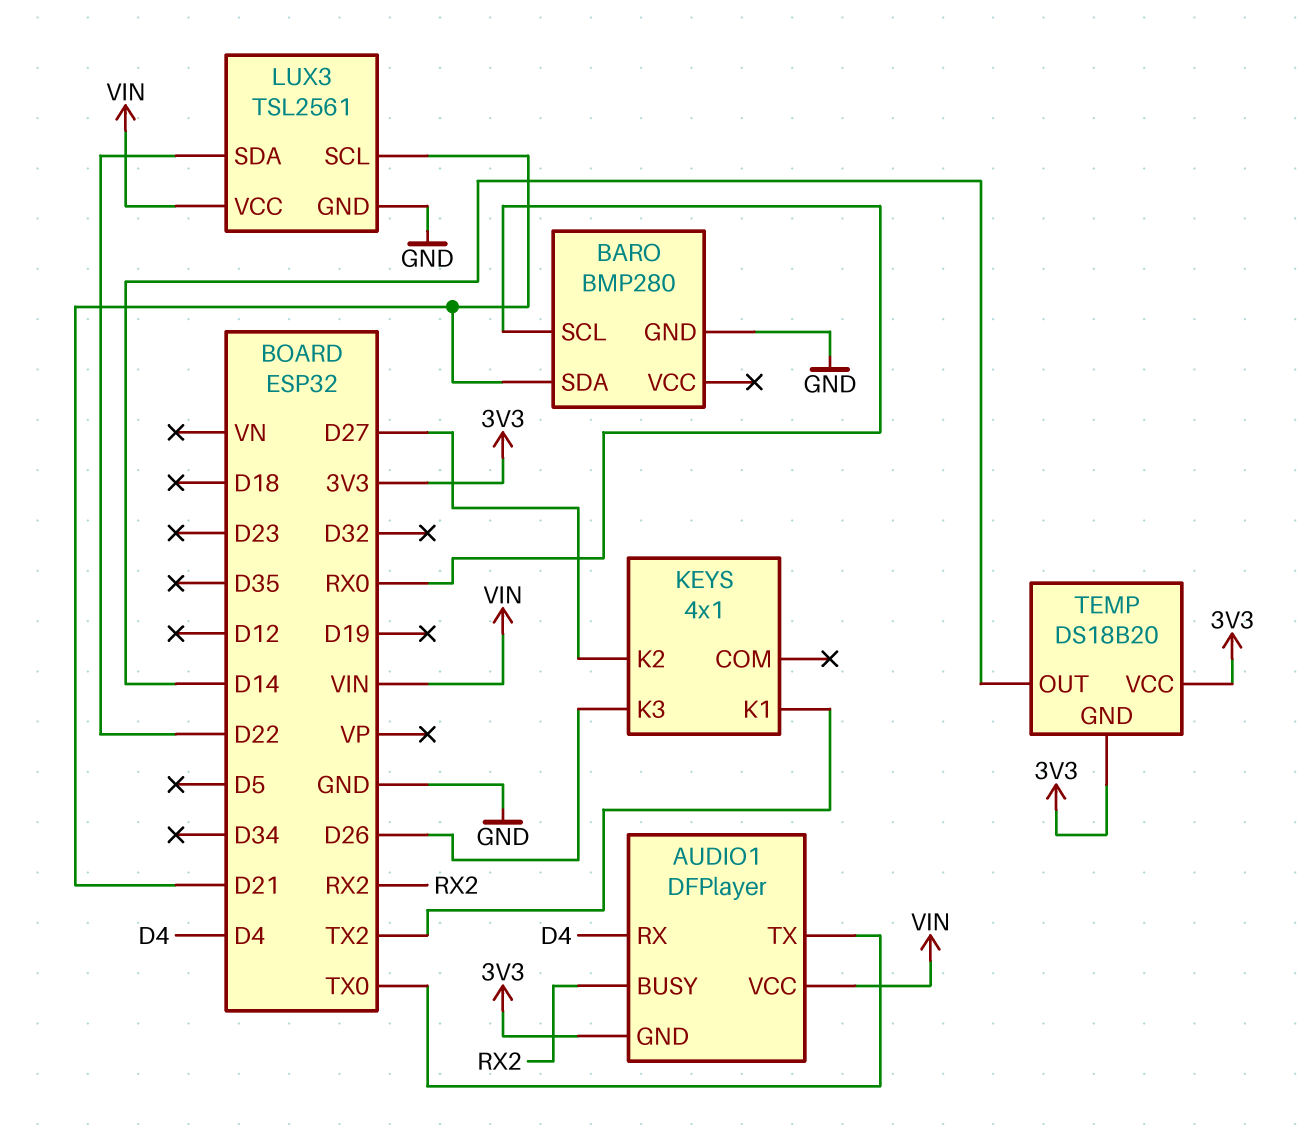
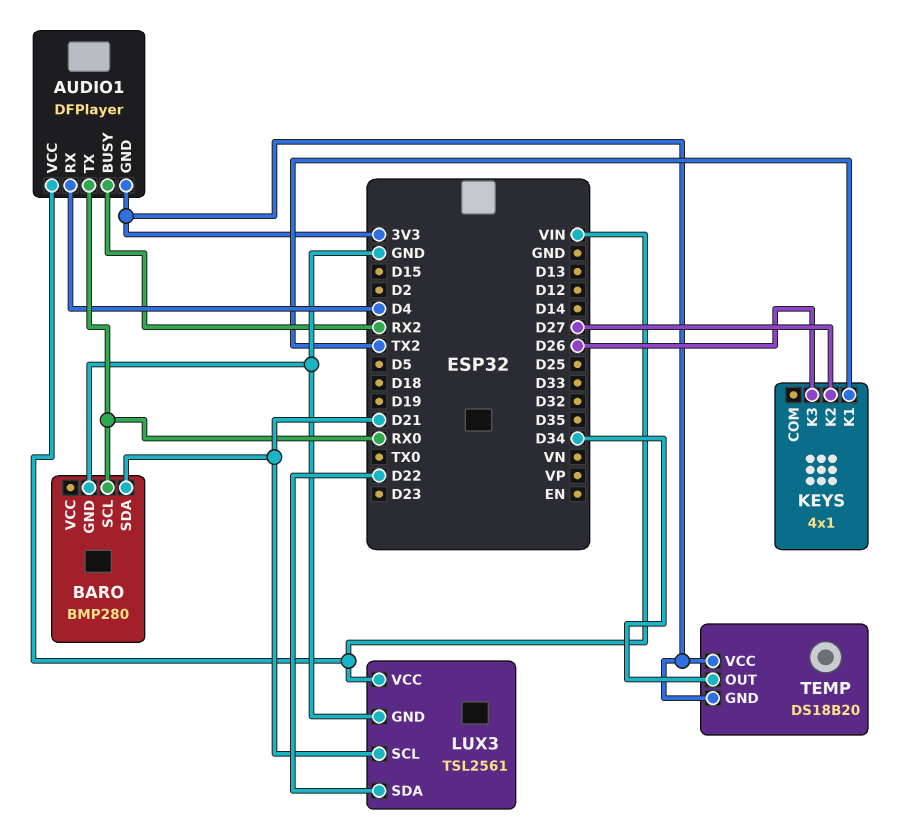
AUDIO1 pin TX: TX0 -> RX0
TEMP pin OUT: D14 -> D34

